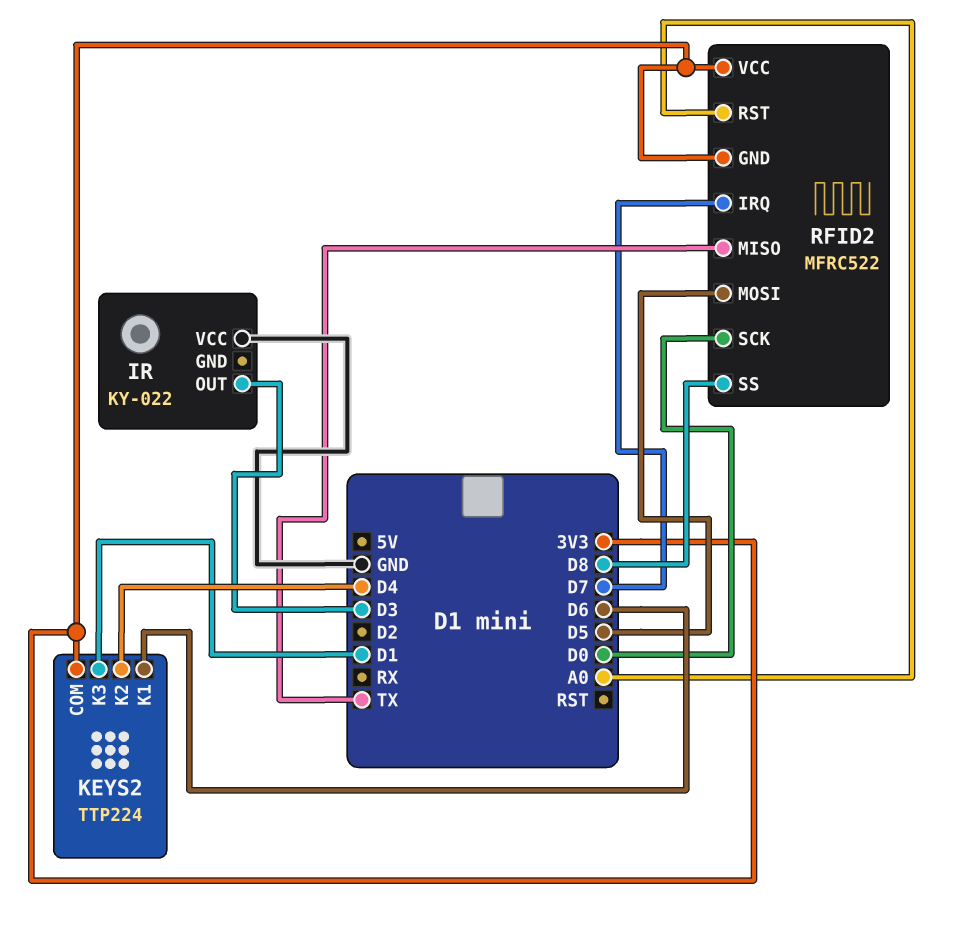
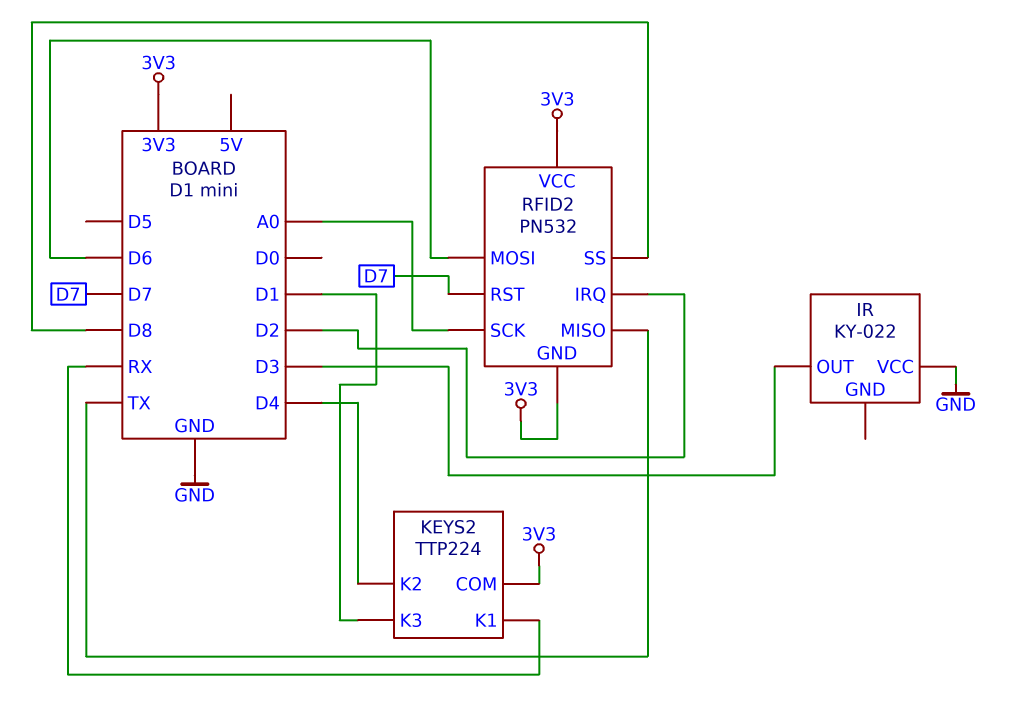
KEYS2 pin K1: D6 -> RX
RFID2: MFRC522 -> PN532
RFID2 pin IRQ: D7 -> D2
RFID2 pin MOSI: D5 -> D6
RFID2 pin RST: A0 -> D7
RFID2 pin SCK: D0 -> A0

